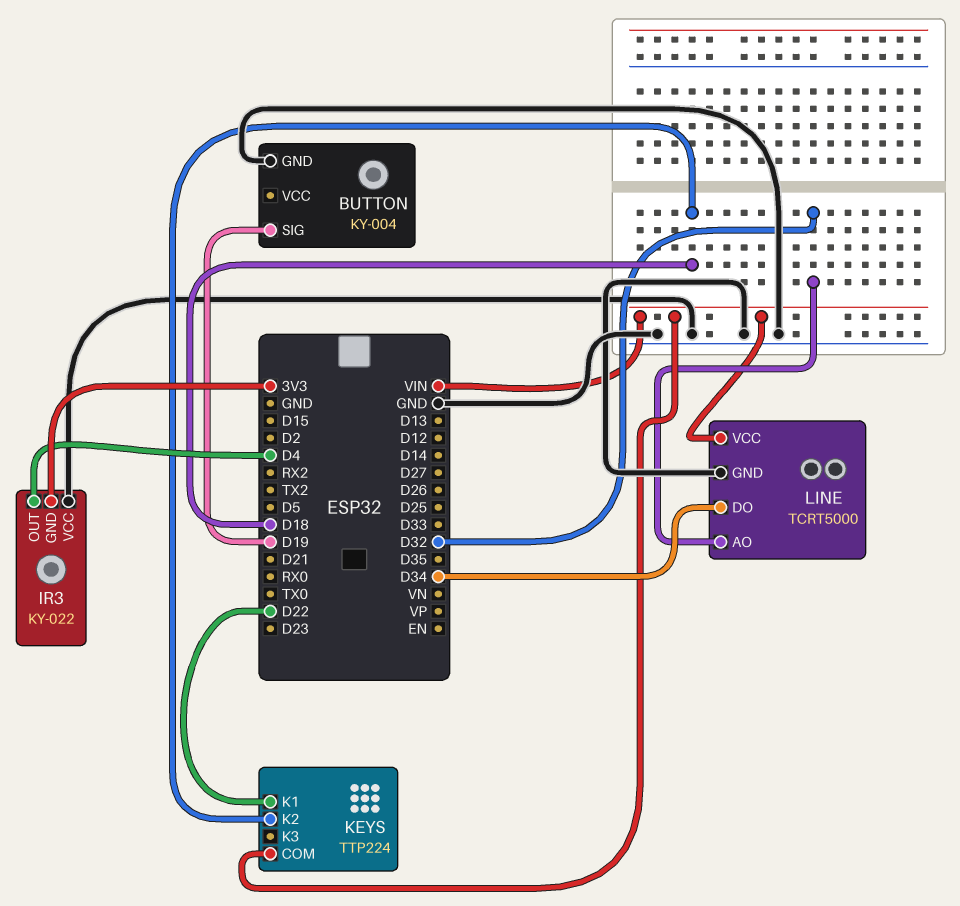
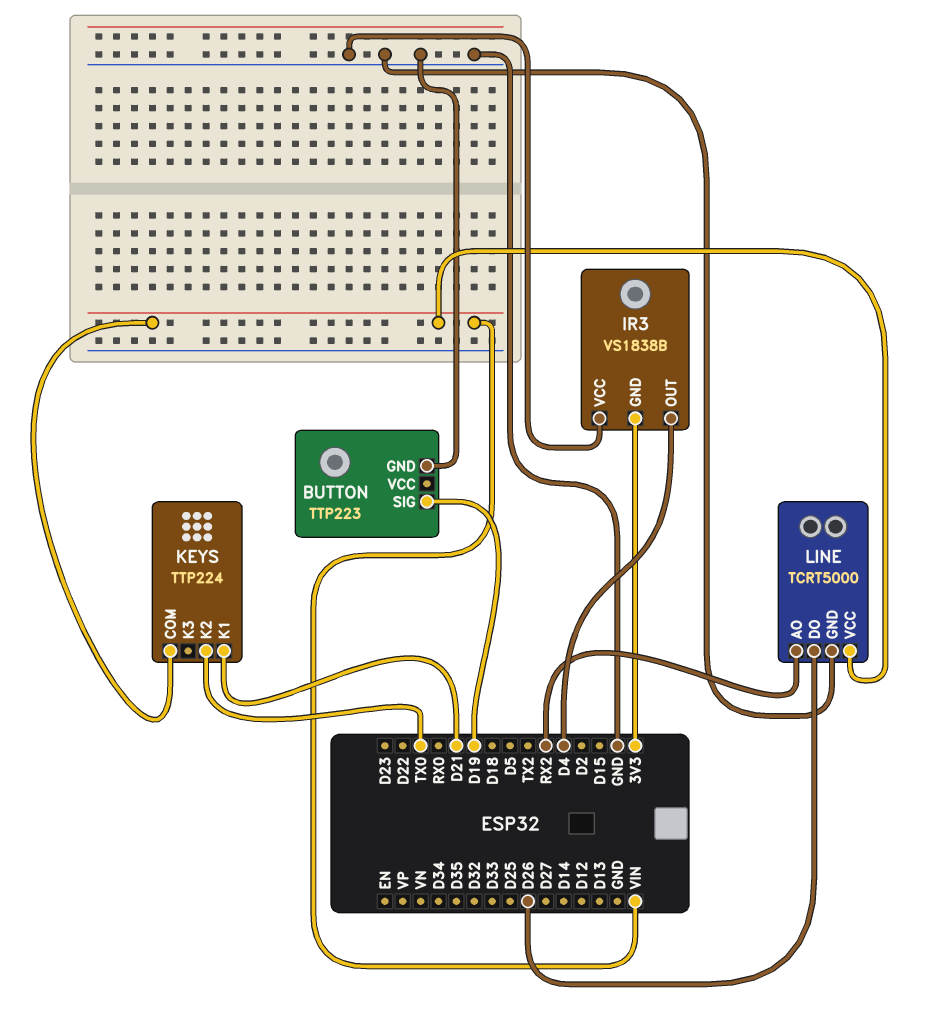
BUTTON: KY-004 -> TTP223
IR3: KY-022 -> VS1838B
KEYS pin K1: D22 -> D21
KEYS pin K2: D18 -> TX0
LINE pin AO: D32 -> RX2
LINE pin DO: D34 -> D26

